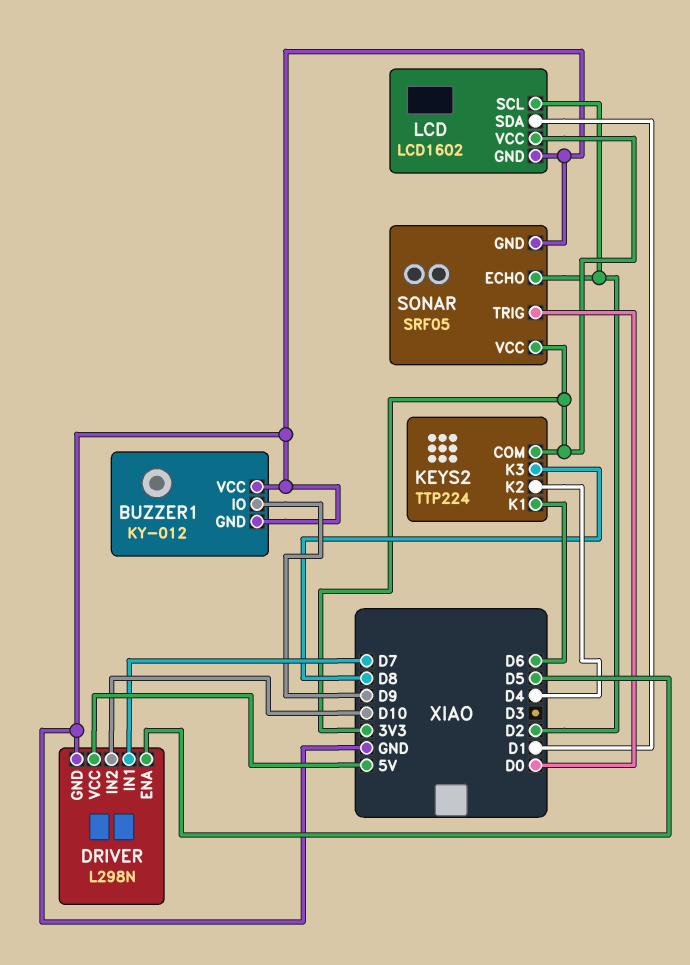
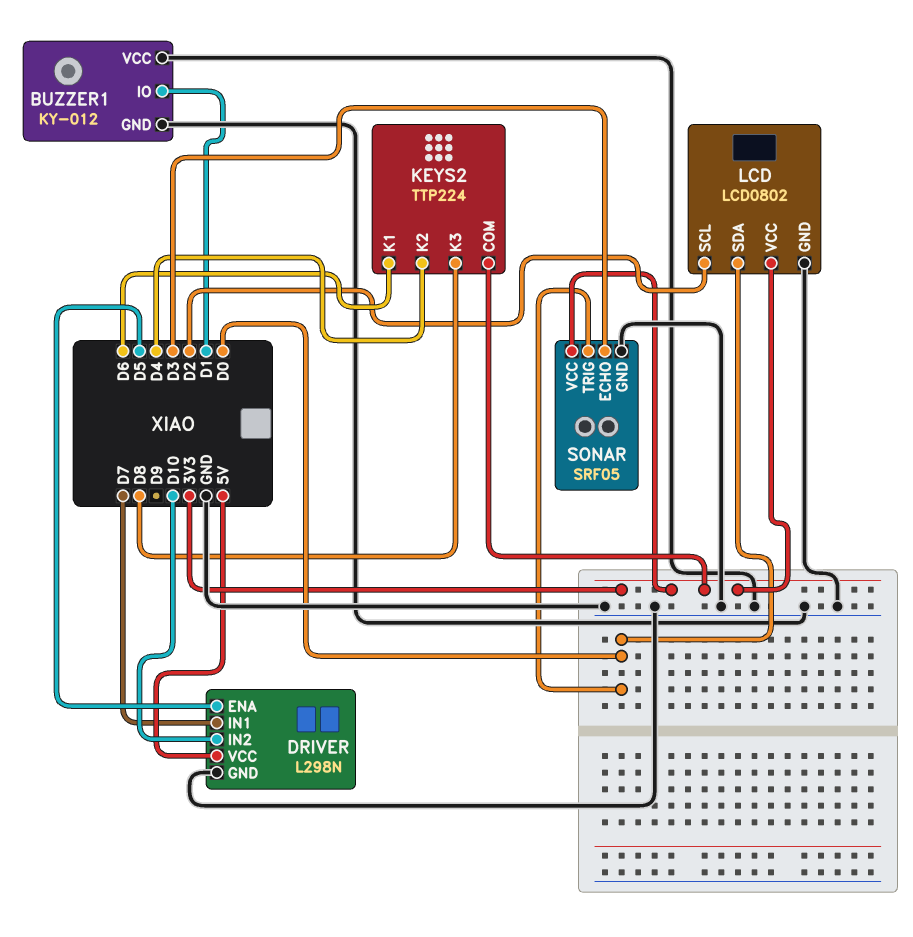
BUZZER1 pin IO: D9 -> D1
LCD: LCD1602 -> LCD0802
LCD pin SDA: D1 -> D0
SONAR pin ECHO: D2 -> D3

